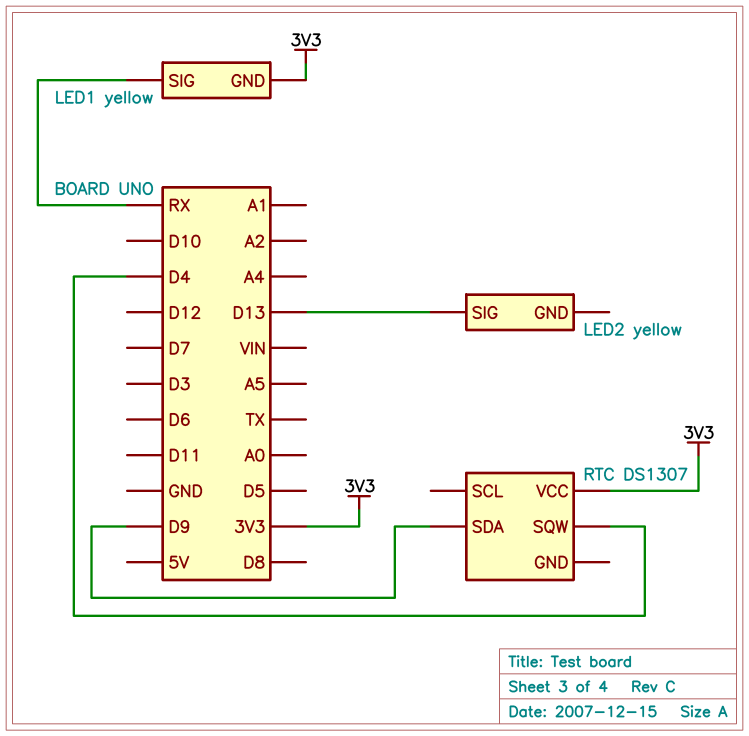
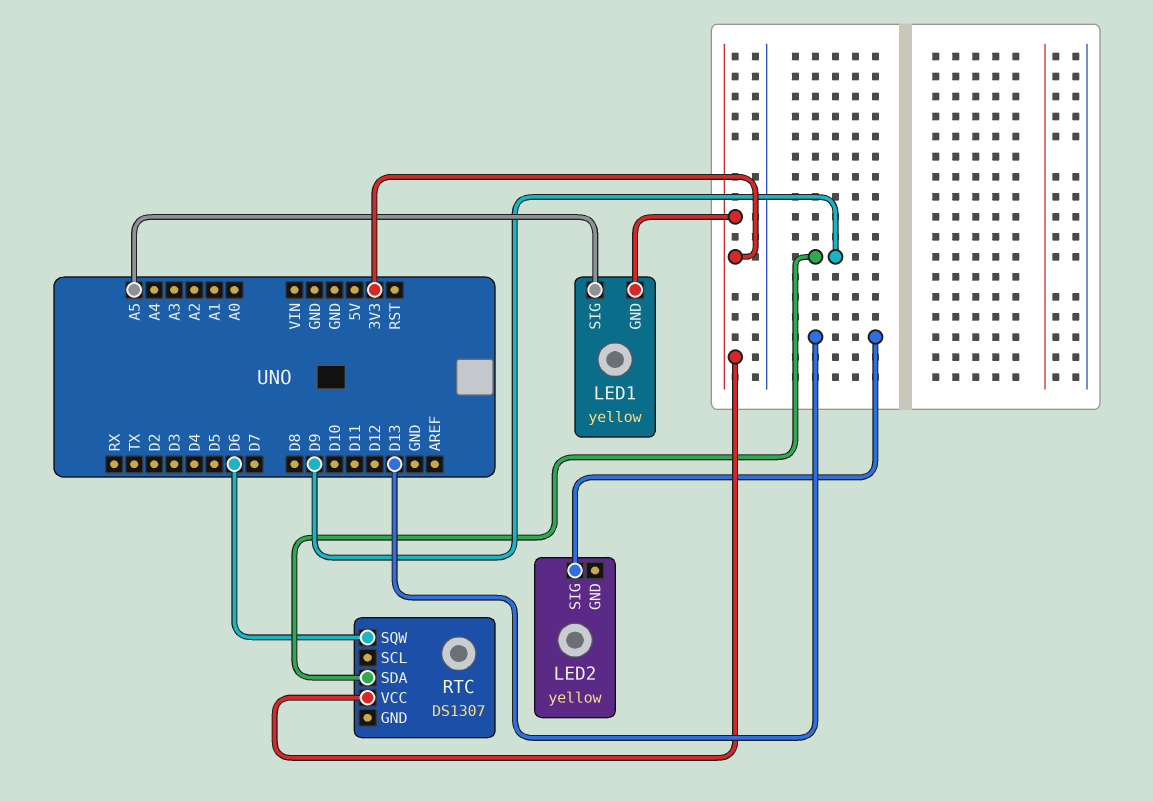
LED1 pin SIG: RX -> A5
RTC pin SQW: D4 -> D6

